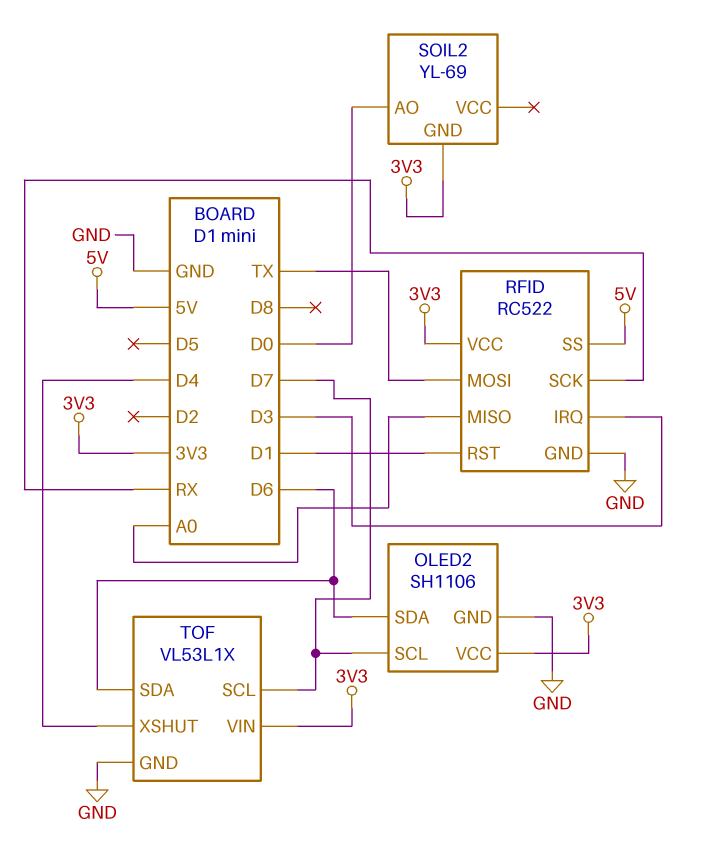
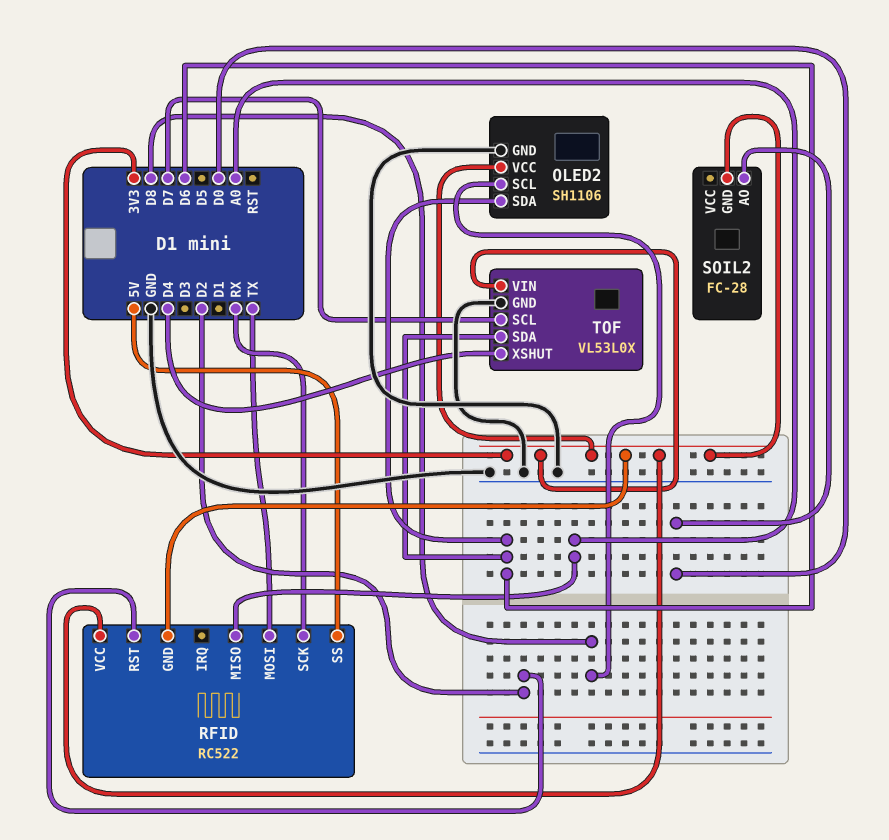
OLED2 pin SCL: D7 -> D8
RFID pin GND: GND -> 3V3
RFID pin IRQ: D3 -> none
RFID pin RST: D1 -> D2
SOIL2: YL-69 -> FC-28
TOF: VL53L1X -> VL53L0X

